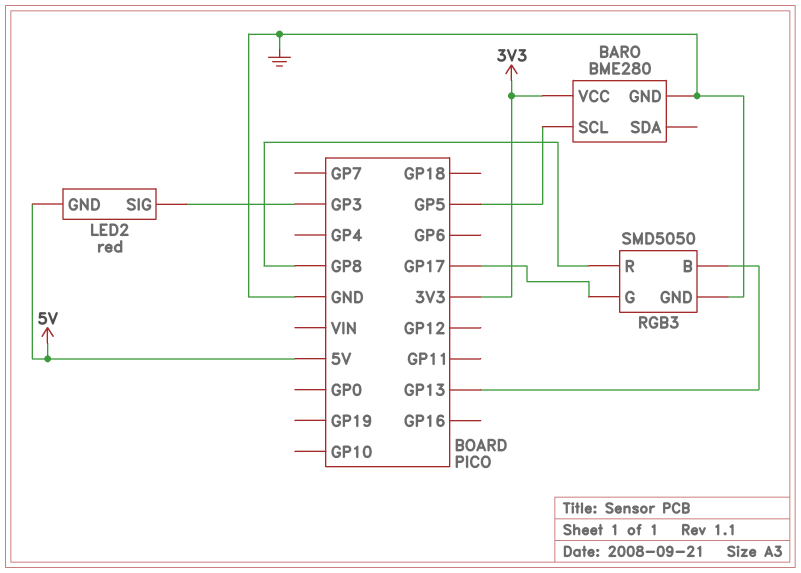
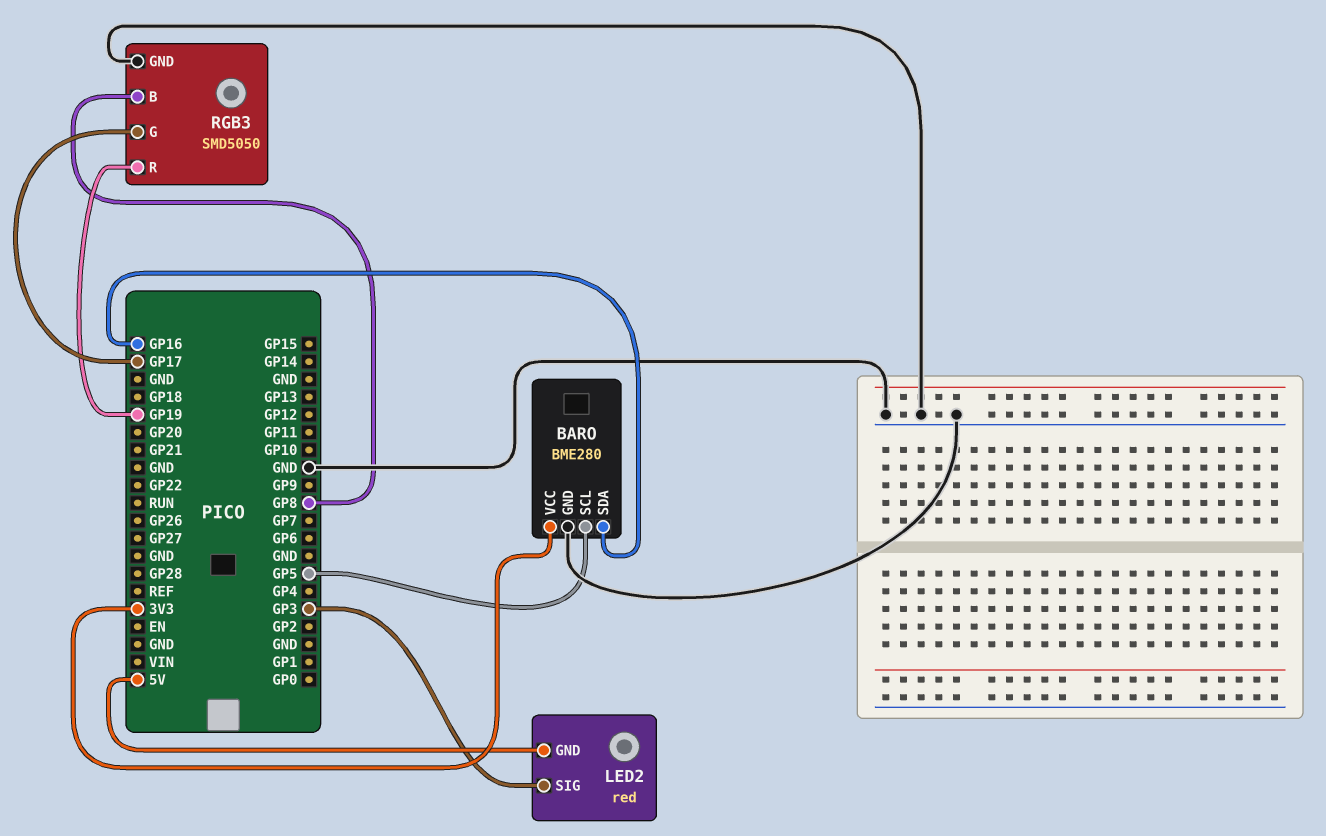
BARO pin SDA: none -> GP16
RGB3 pin B: GP13 -> GP8
RGB3 pin R: GP8 -> GP19

